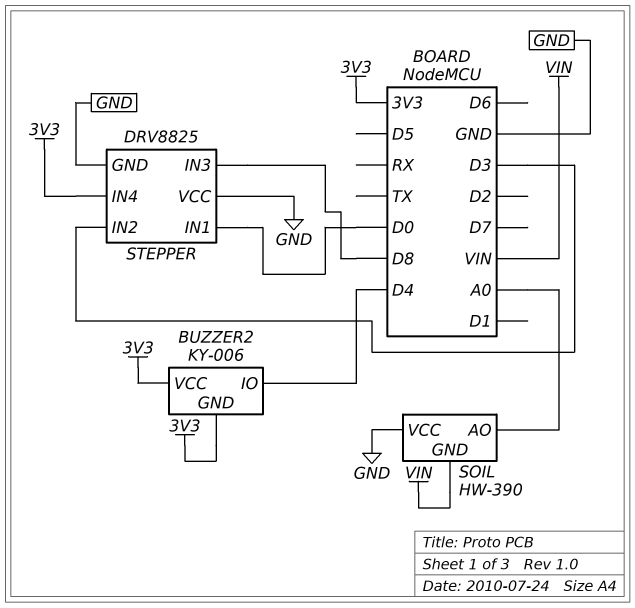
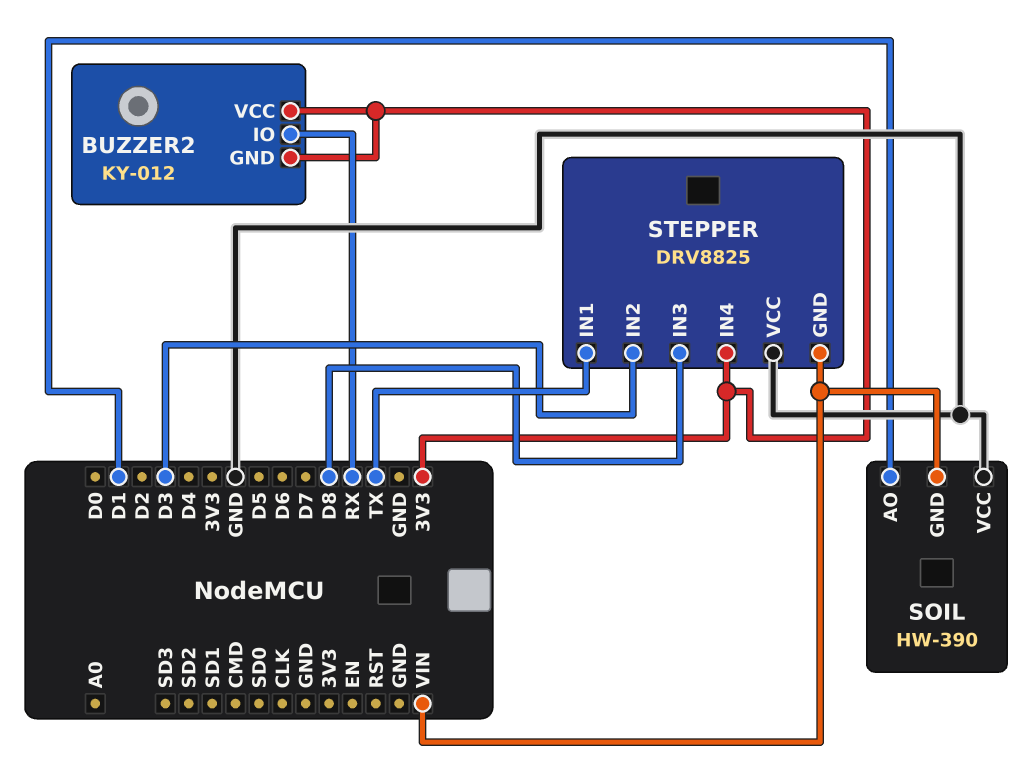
BUZZER2: KY-006 -> KY-012
BUZZER2 pin IO: D4 -> RX
SOIL pin AO: A0 -> D1
STEPPER pin GND: GND -> VIN
STEPPER pin IN1: D0 -> TX

